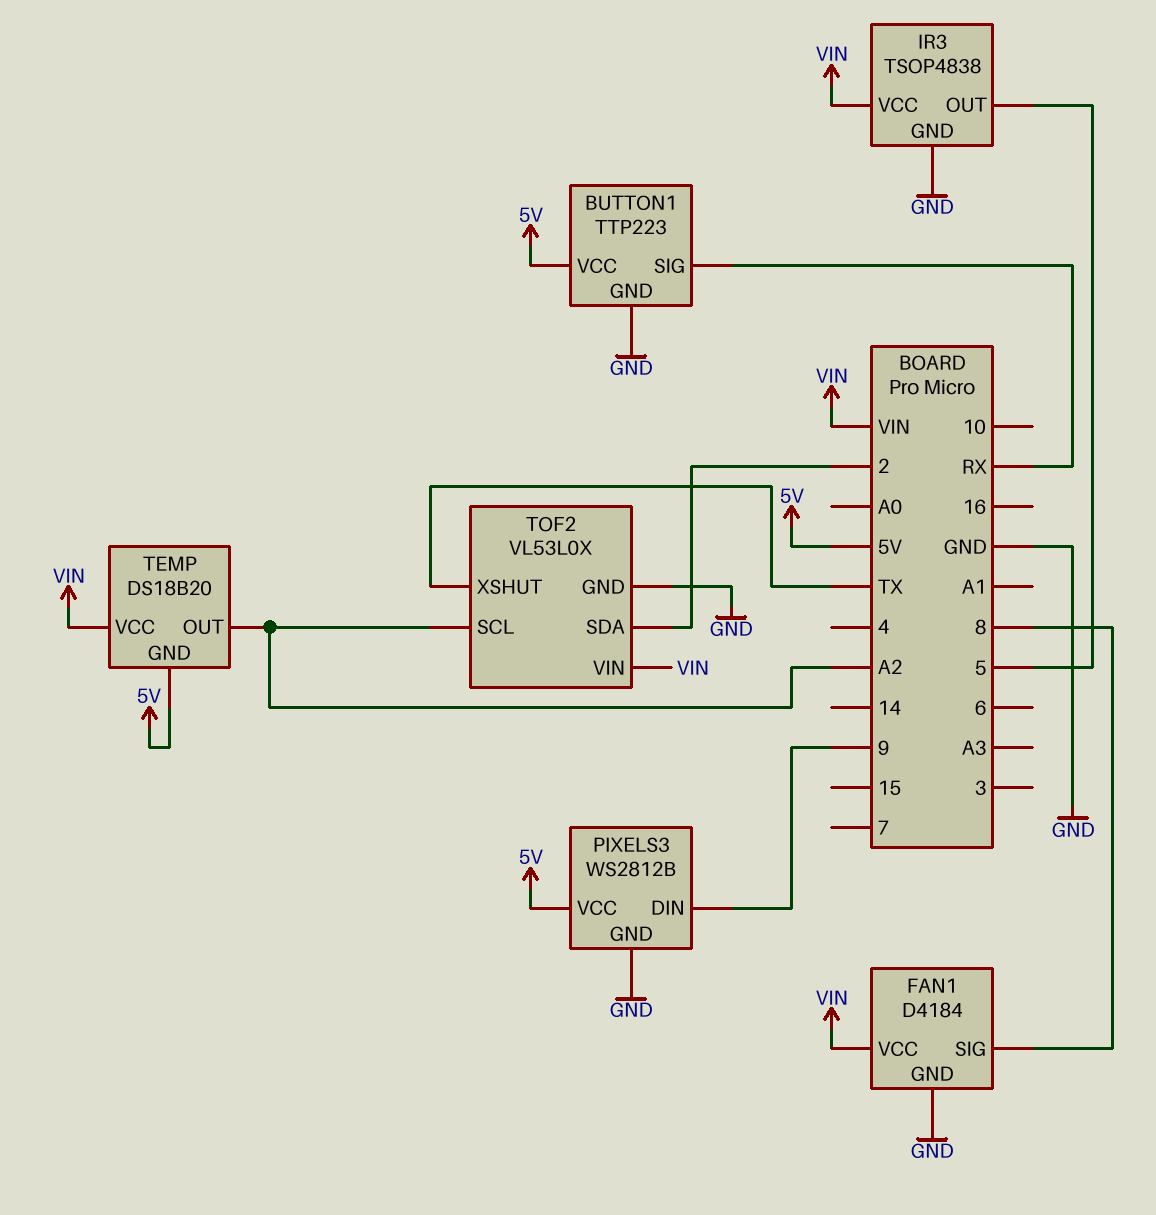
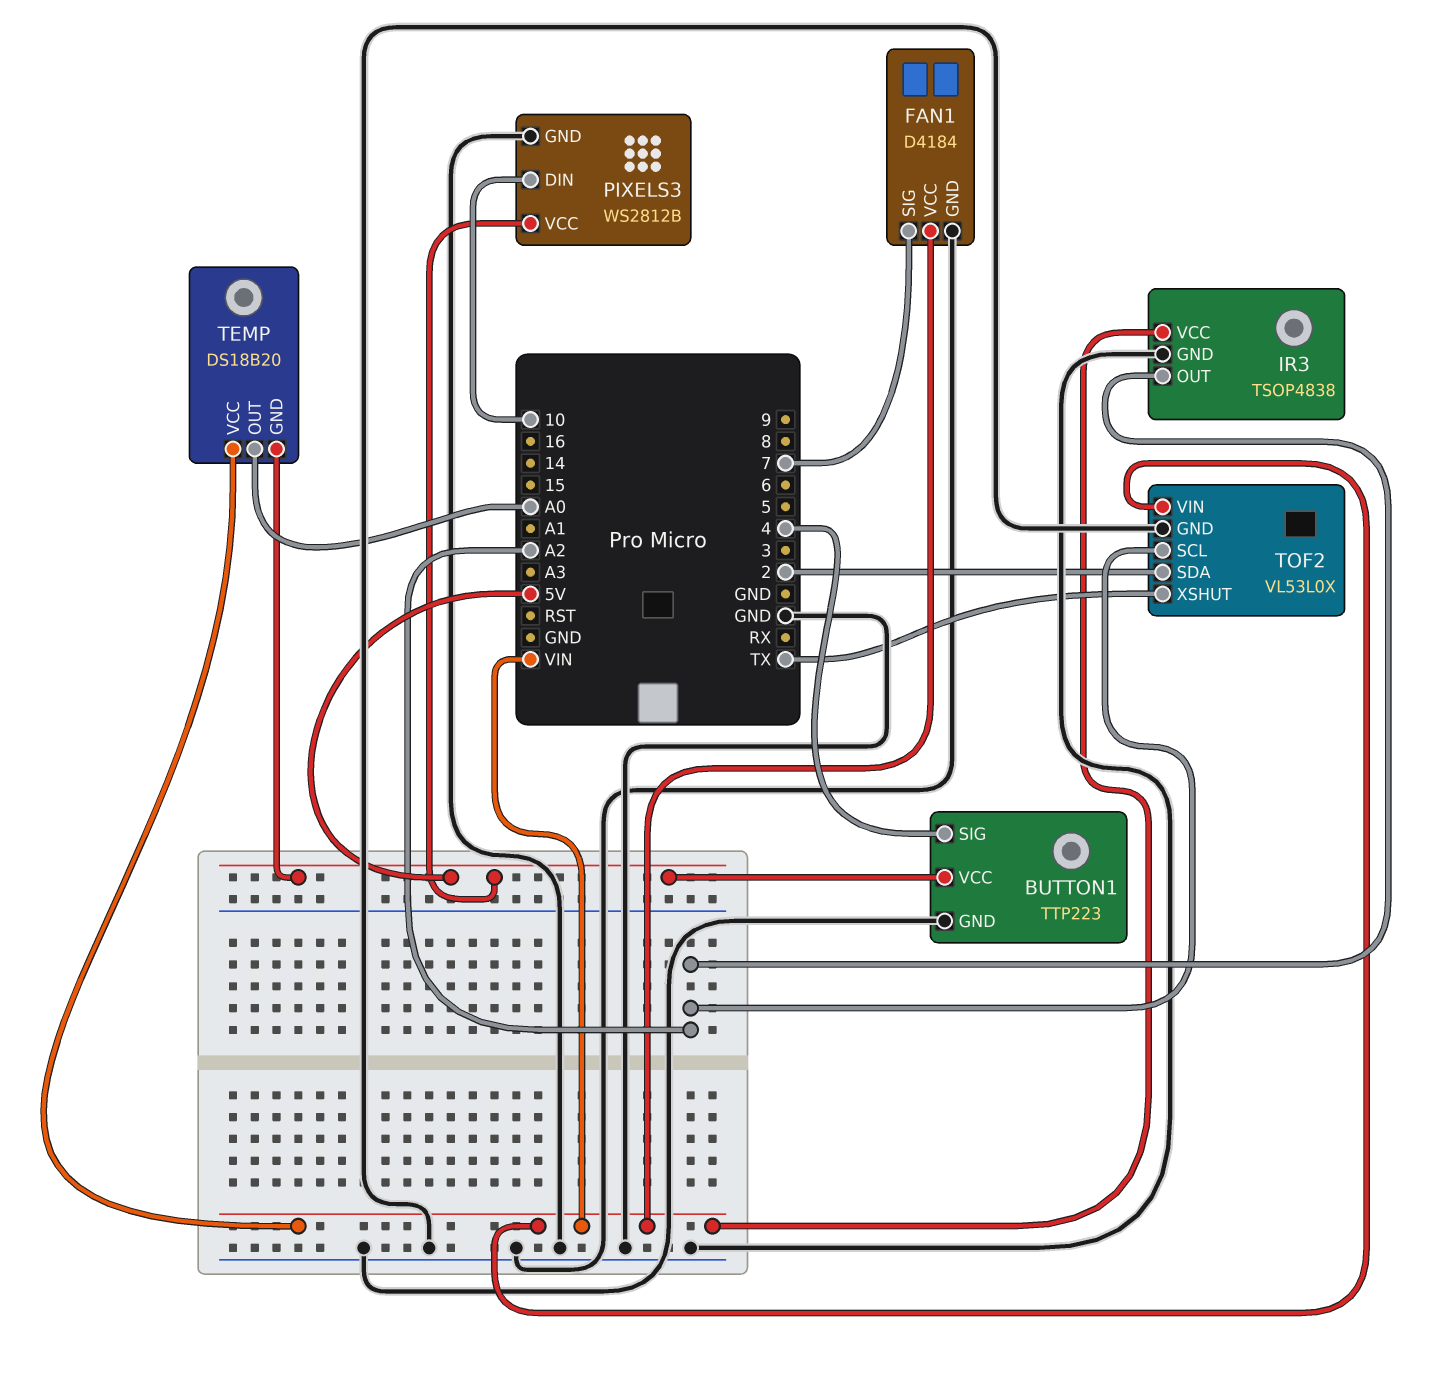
BUTTON1 pin SIG: RX -> 4
FAN1 pin SIG: 8 -> 7
IR3 pin OUT: 5 -> A2
PIXELS3 pin DIN: 9 -> 10
TEMP pin OUT: A2 -> A0

